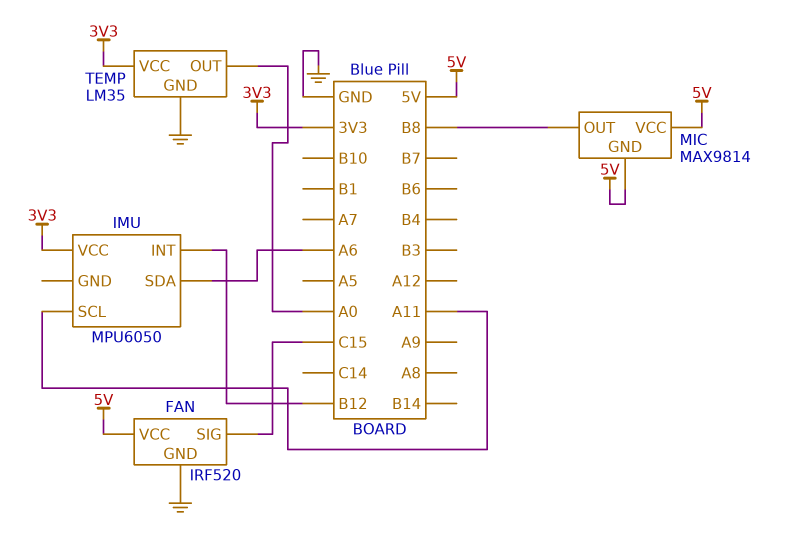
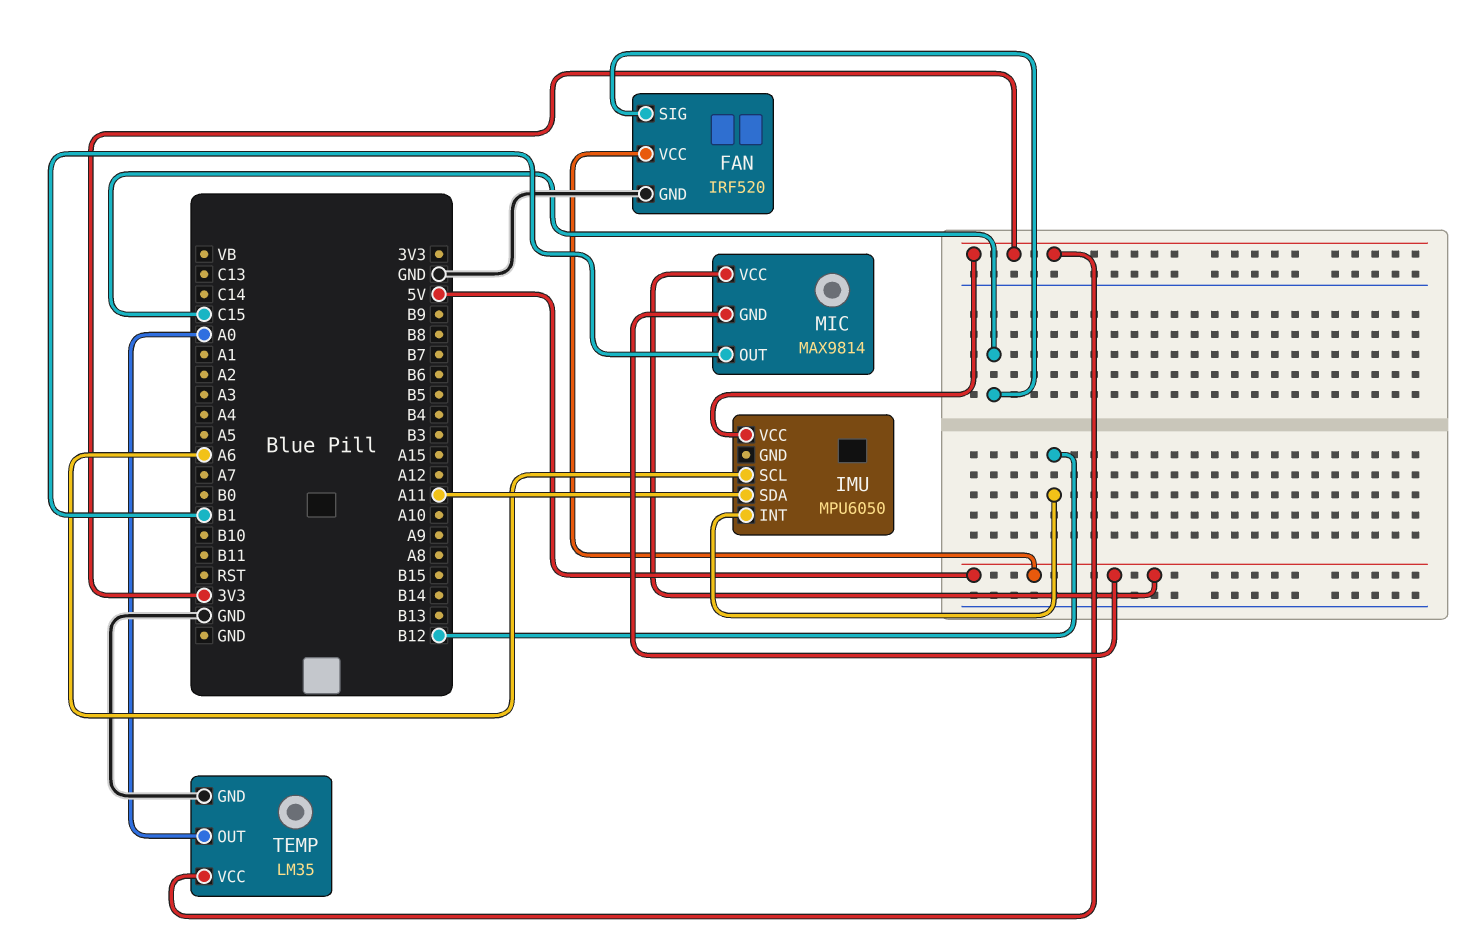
IMU pin SCL: A11 -> A6
IMU pin SDA: A6 -> A11
MIC pin OUT: B8 -> B1

